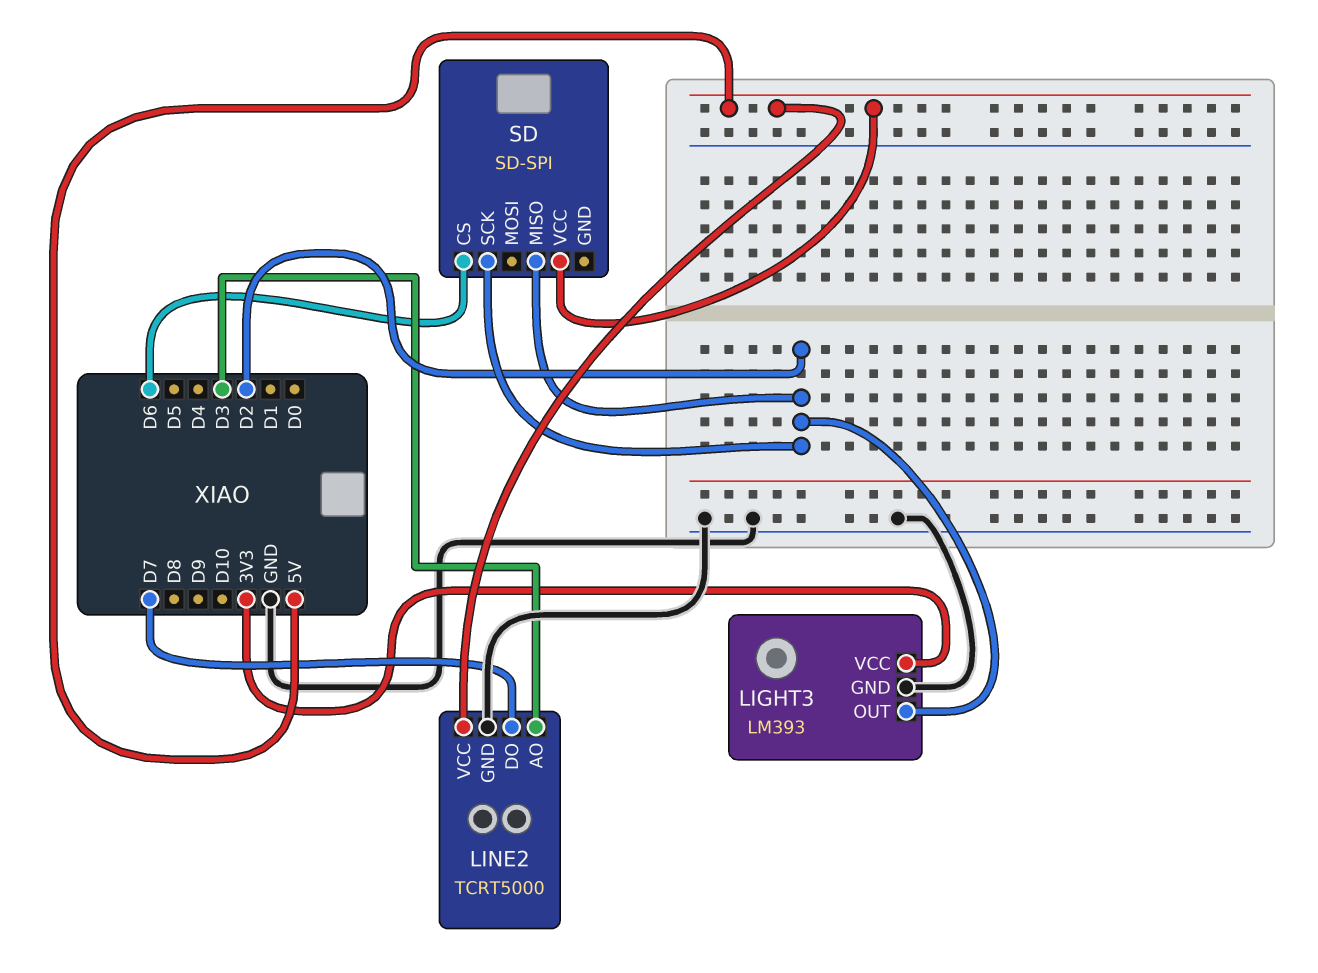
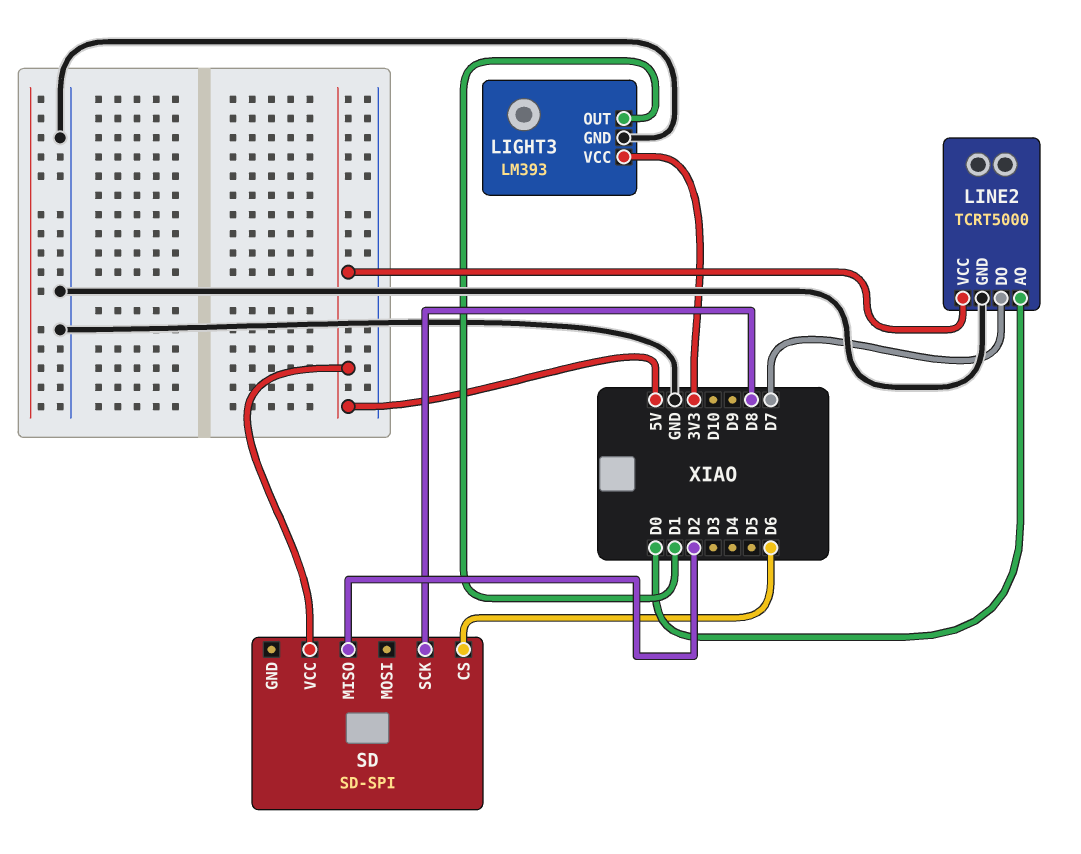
LIGHT3 pin OUT: D2 -> D1
LINE2 pin AO: D3 -> D0
SD pin SCK: D2 -> D8

